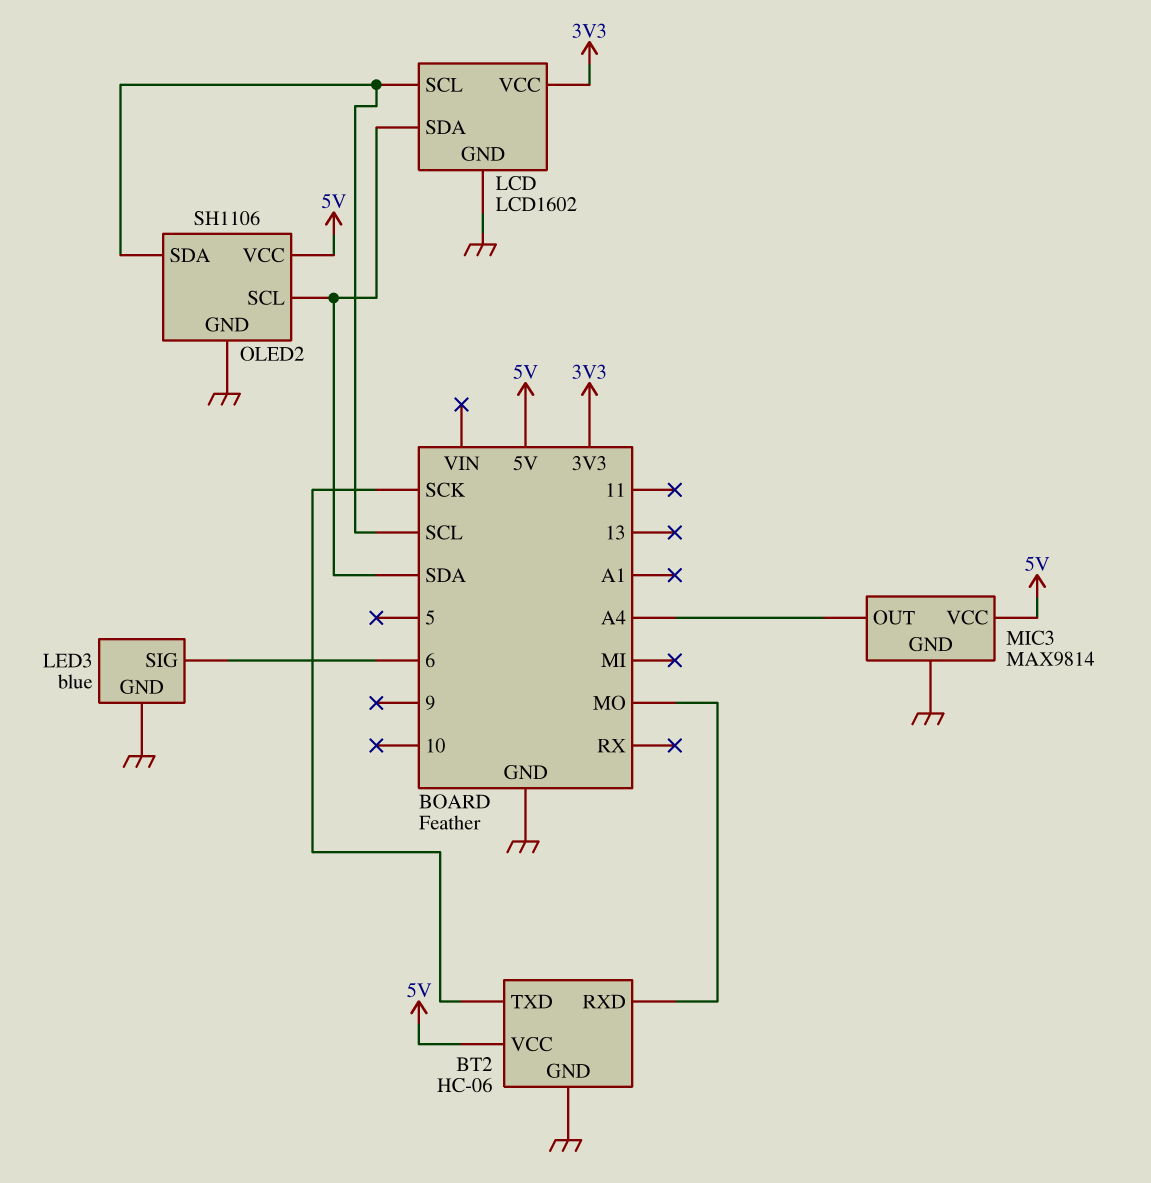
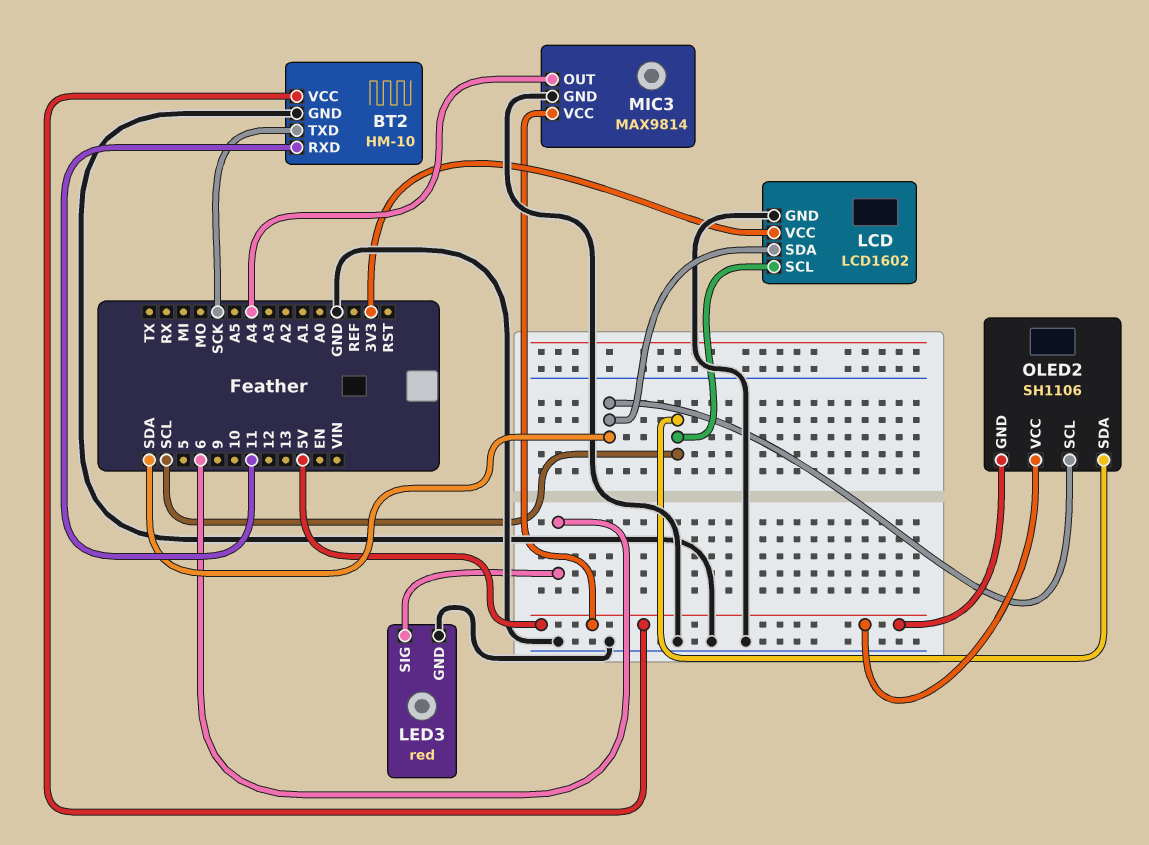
BT2: HC-06 -> HM-10
BT2 pin RXD: MO -> 11
LED3: blue -> red
OLED2 pin GND: GND -> 5V

